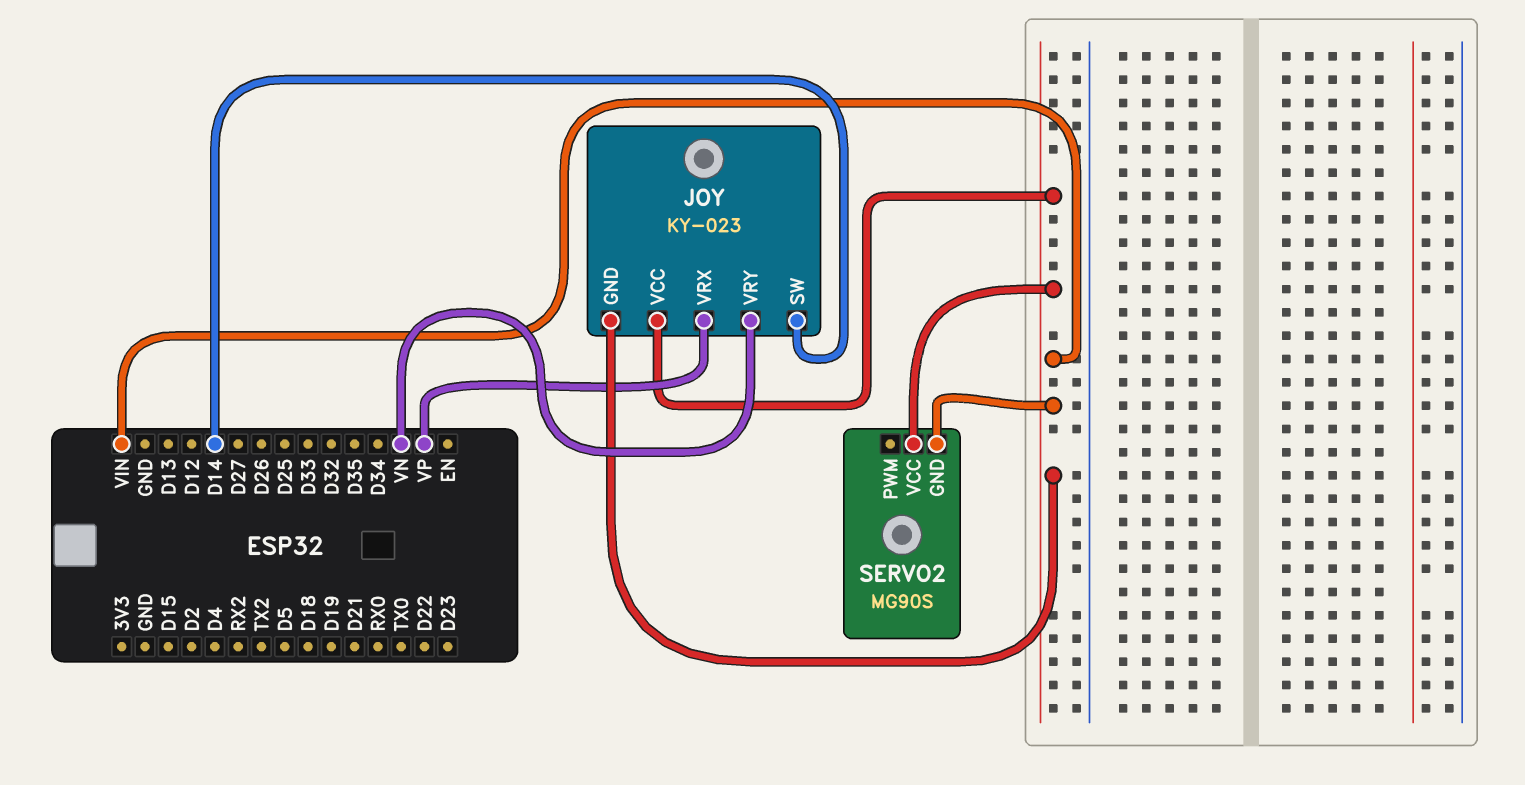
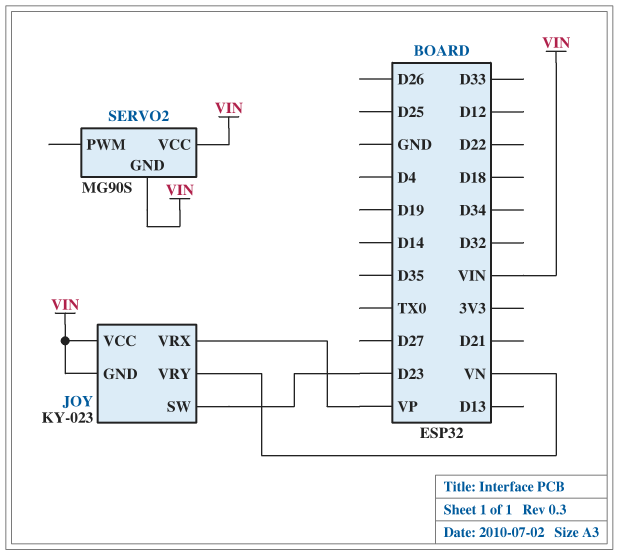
JOY pin SW: D14 -> D23

